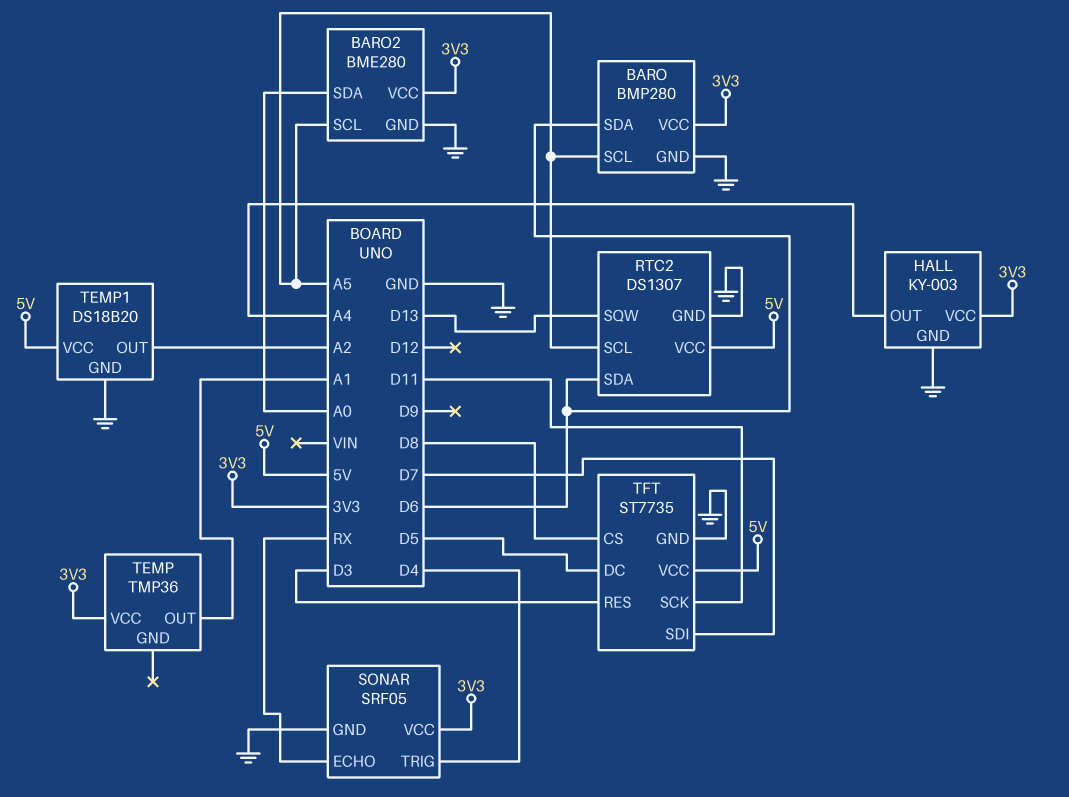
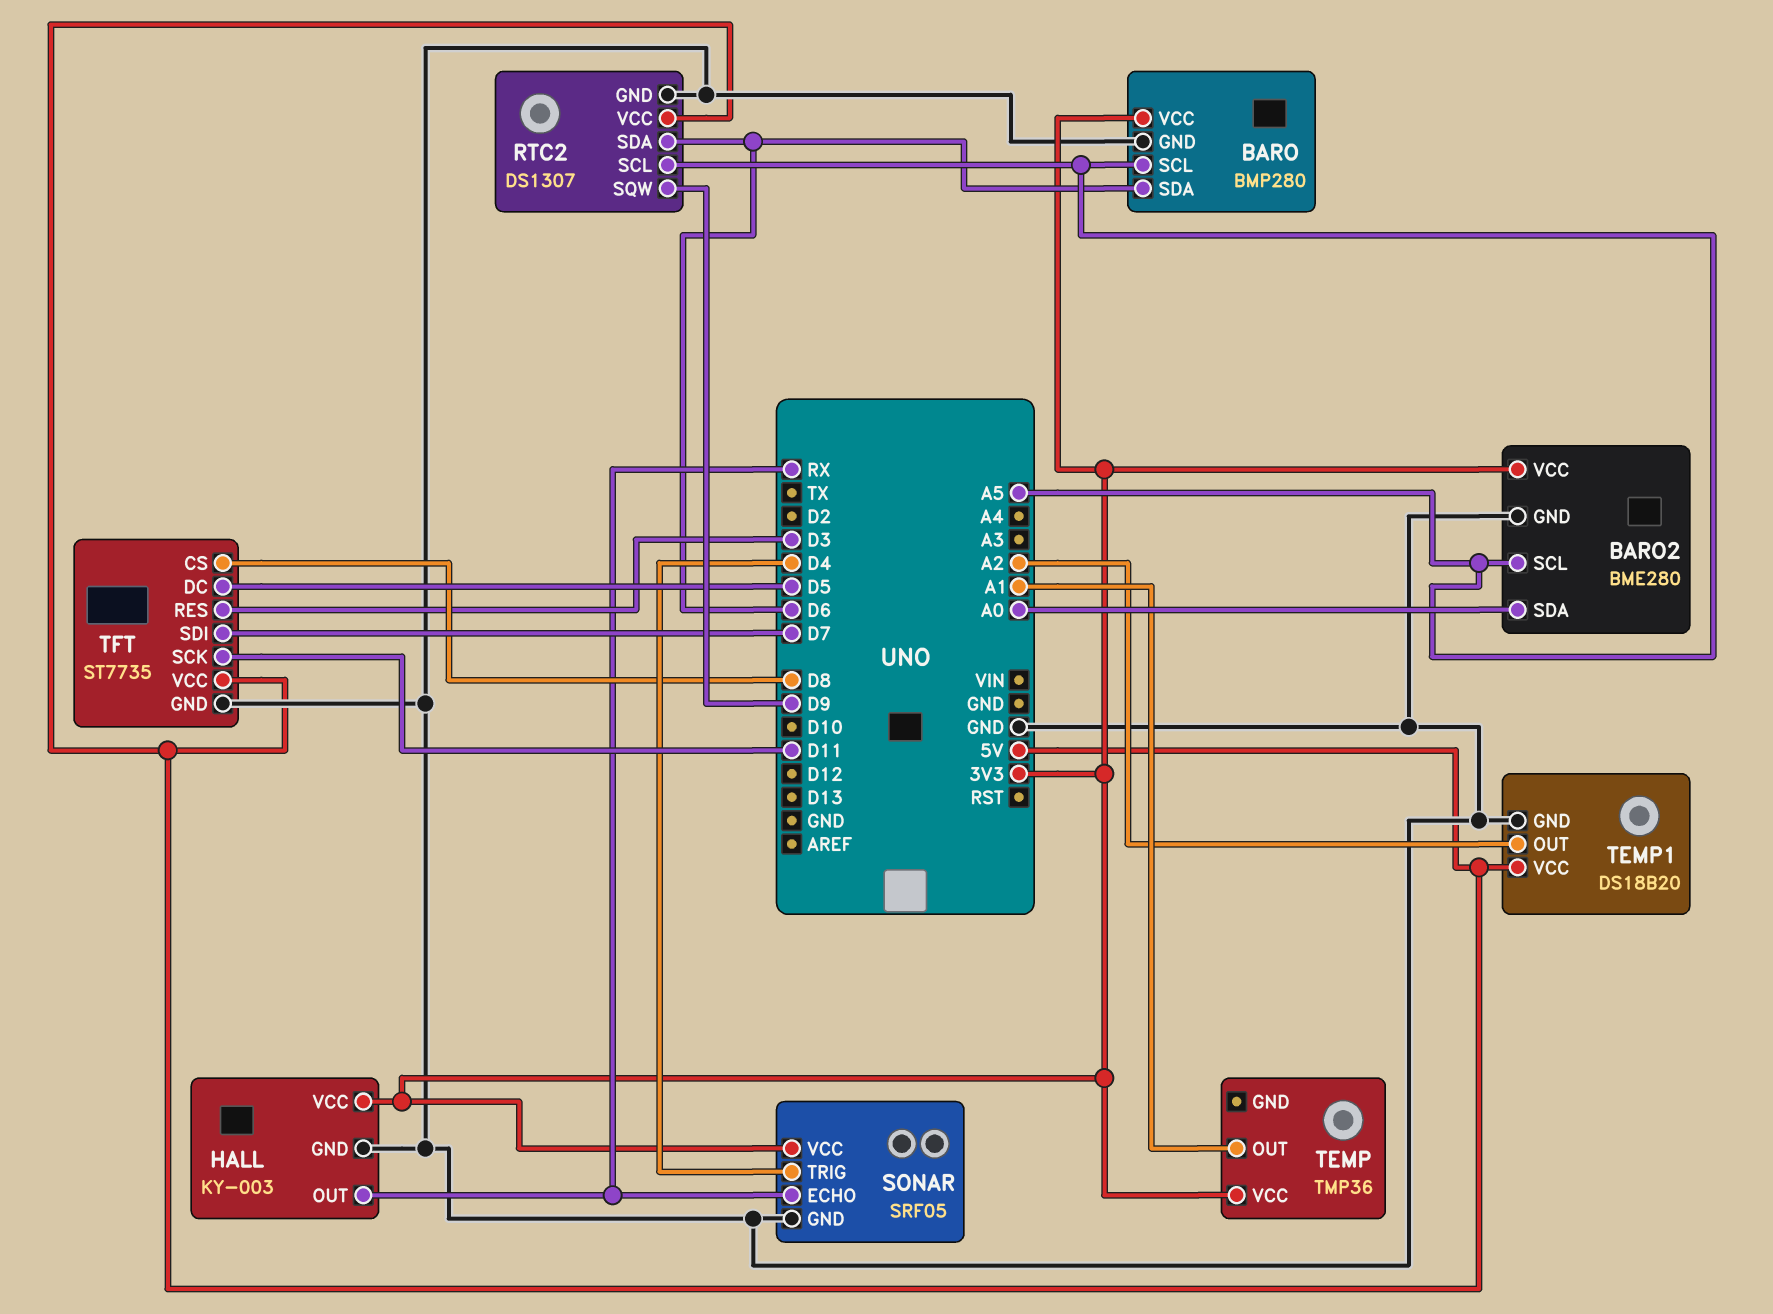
HALL pin OUT: A4 -> RX
RTC2 pin SQW: D13 -> D9

